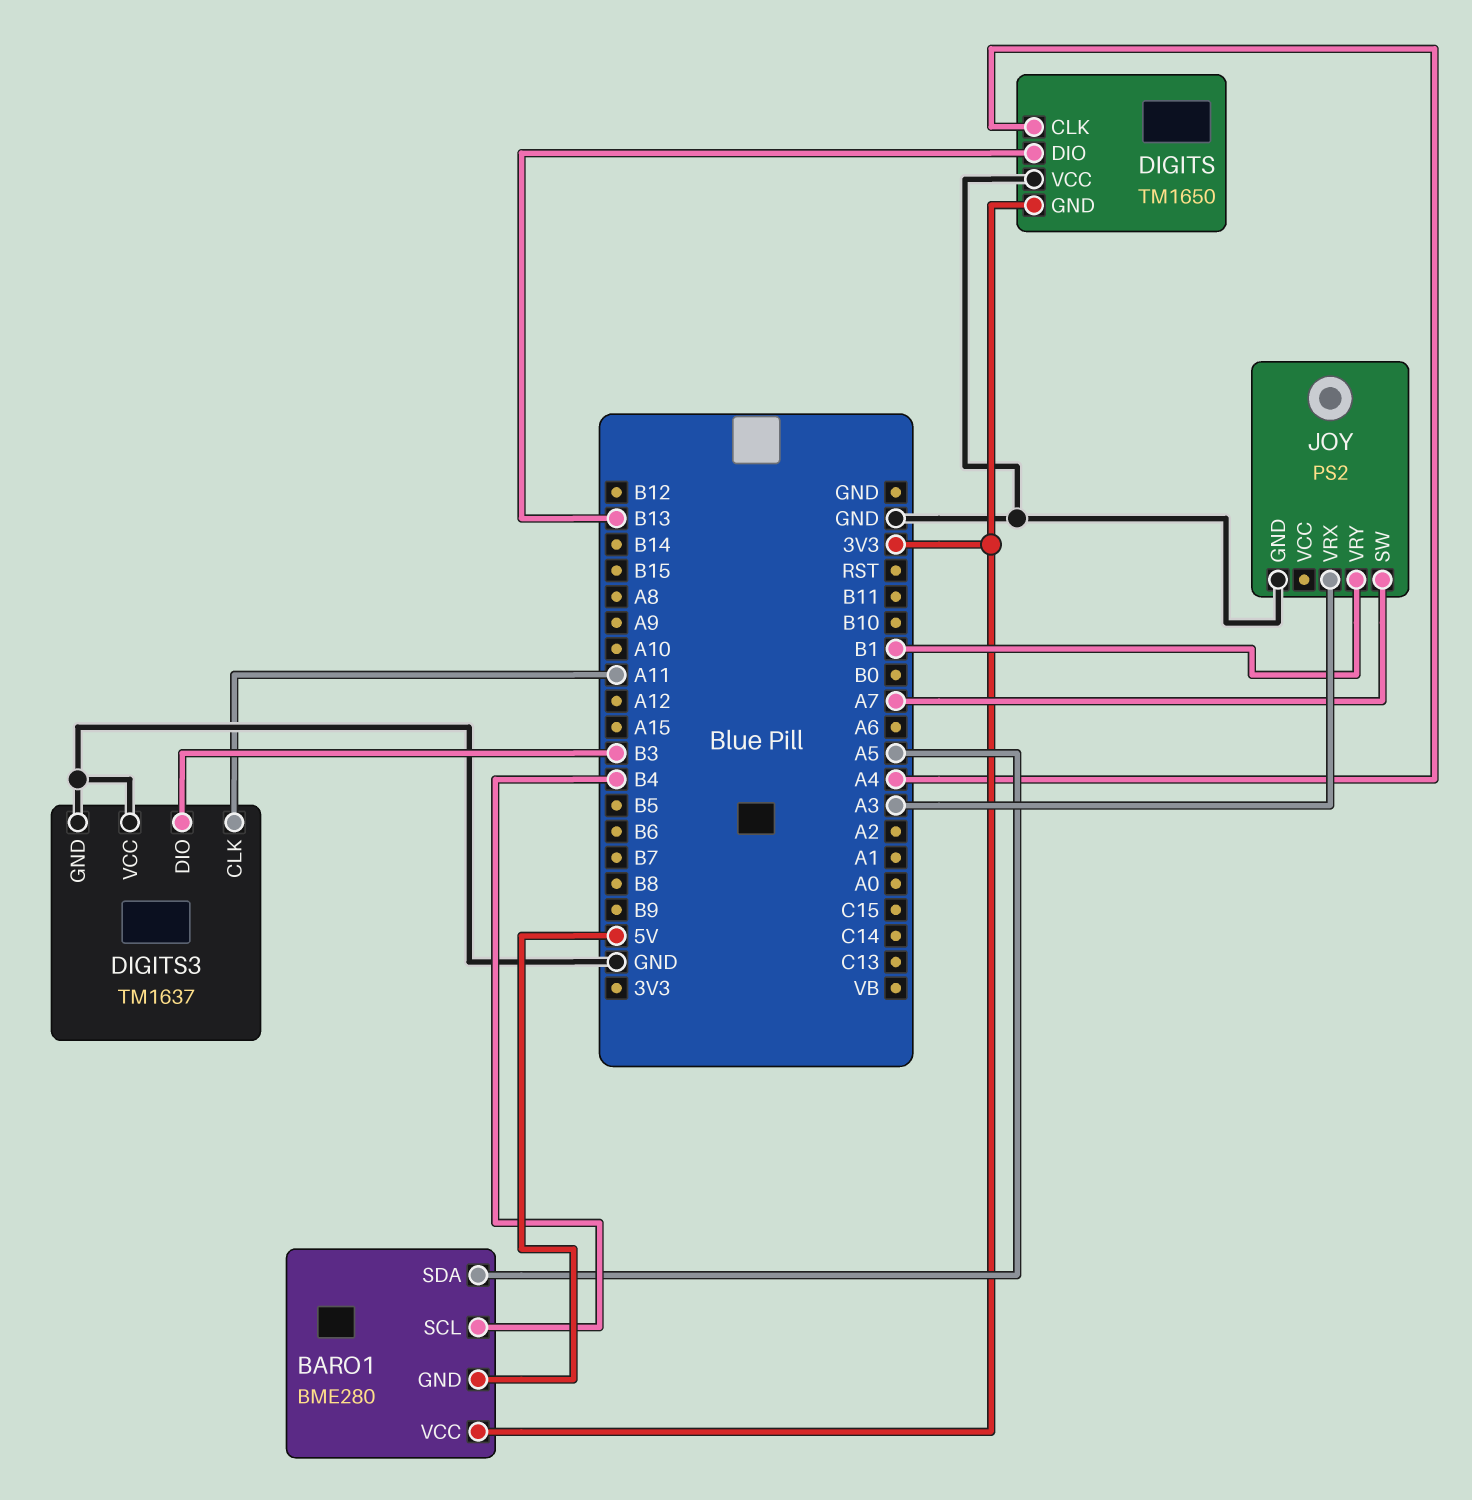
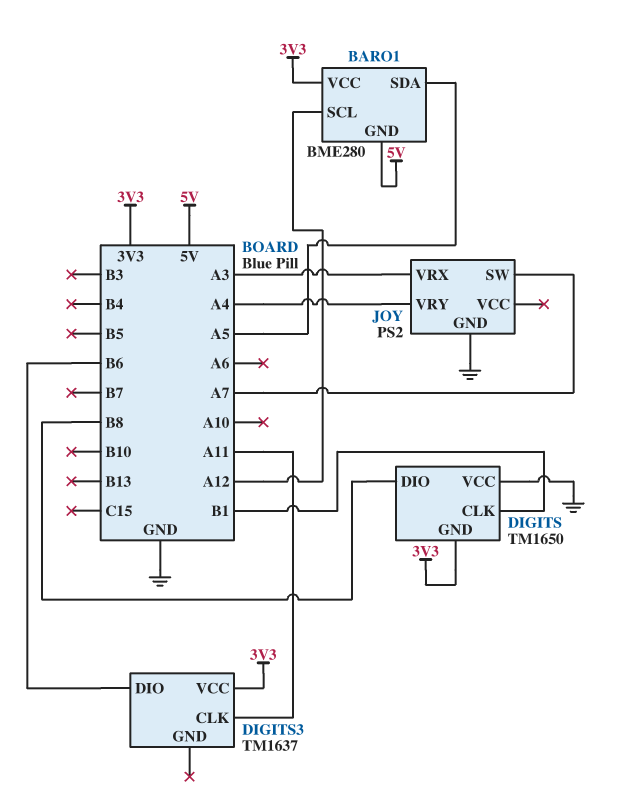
BARO1 pin SCL: B4 -> A12
DIGITS pin CLK: A4 -> B1
DIGITS pin DIO: B13 -> B8
DIGITS3 pin DIO: B3 -> B6
DIGITS3 pin GND: GND -> none
DIGITS3 pin VCC: GND -> 3V3
JOY pin VRY: B1 -> A4

